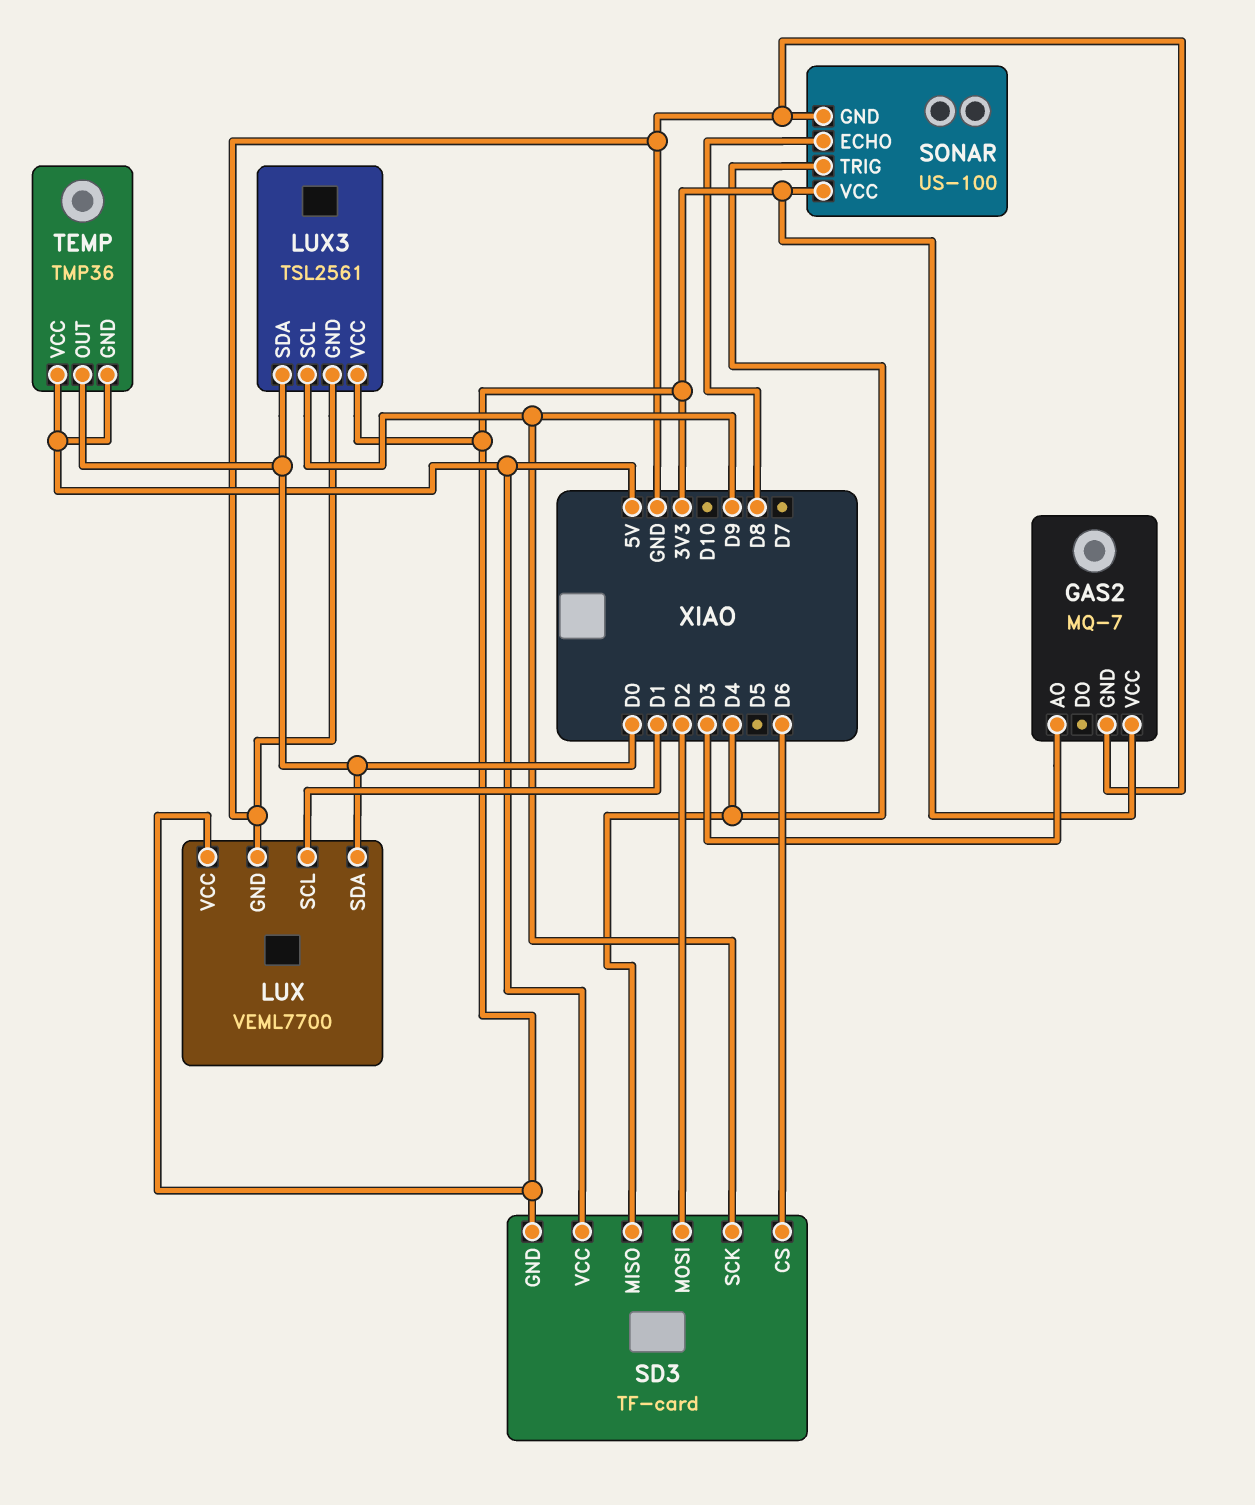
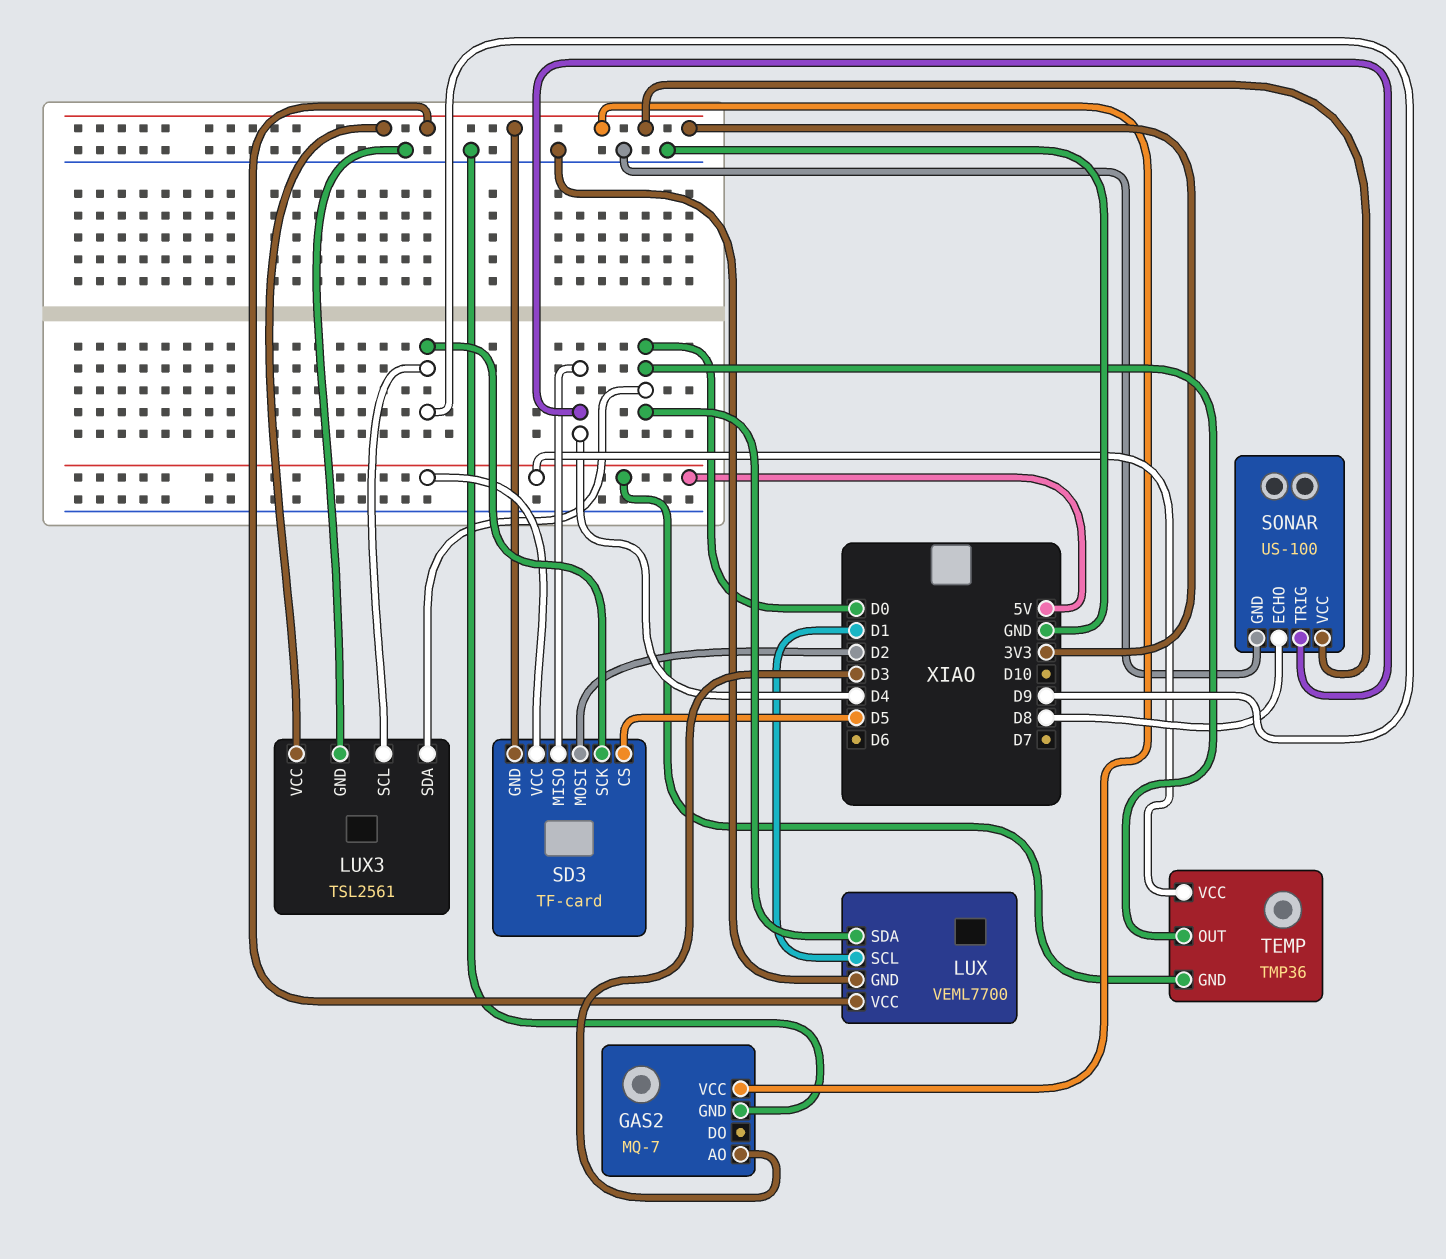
SD3 pin CS: D6 -> D5

